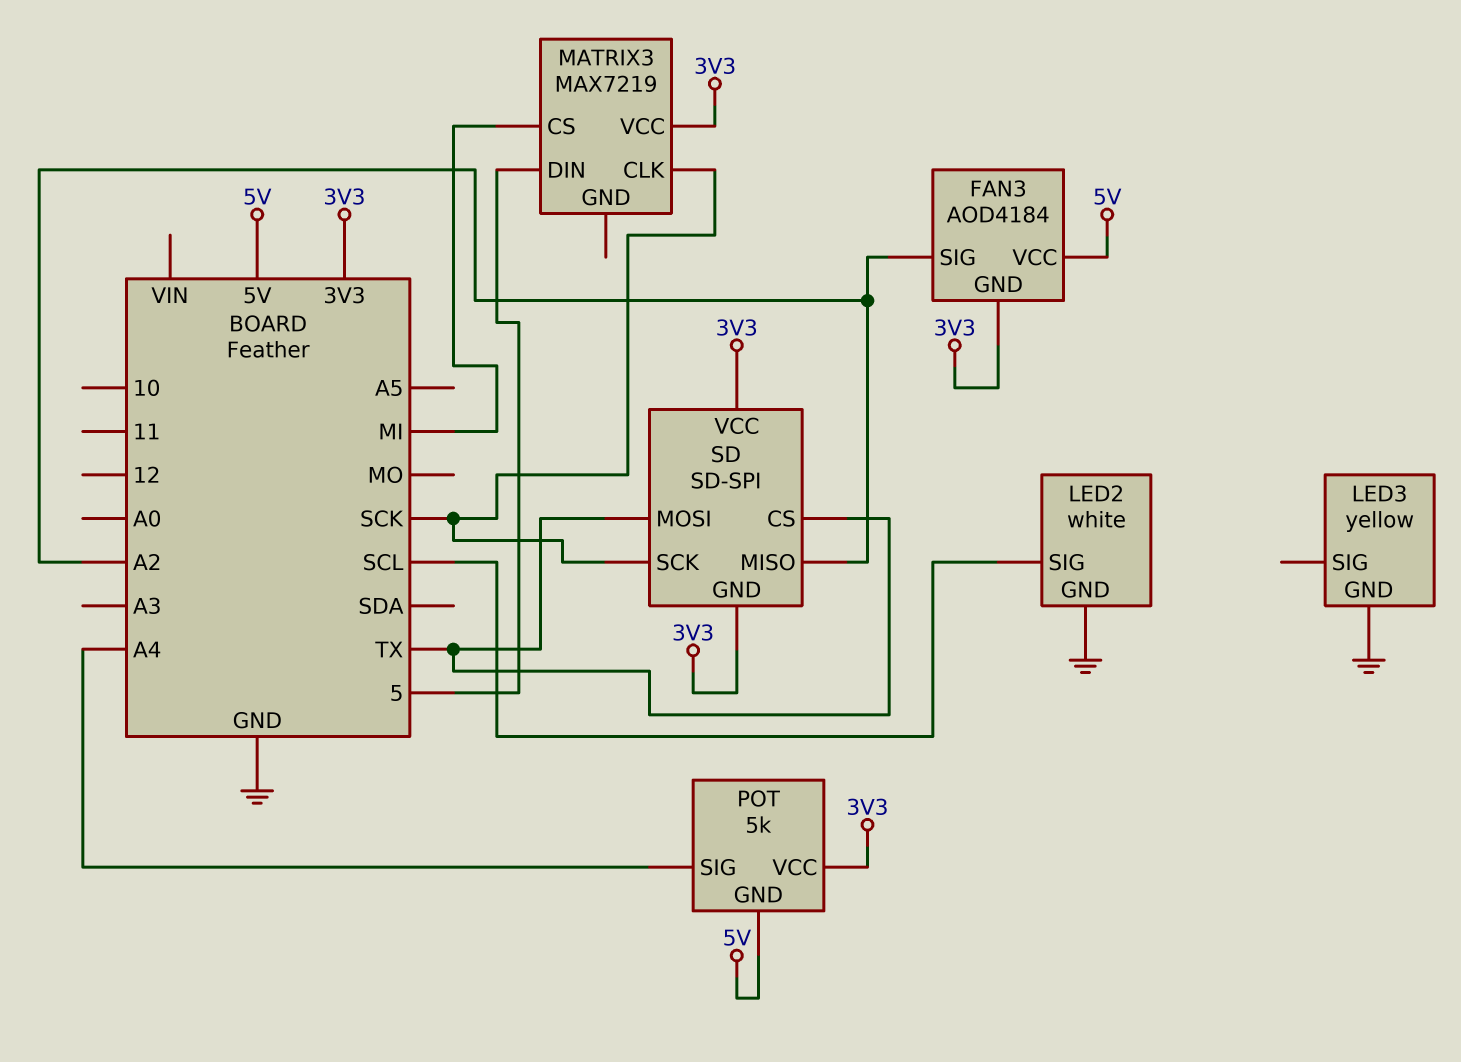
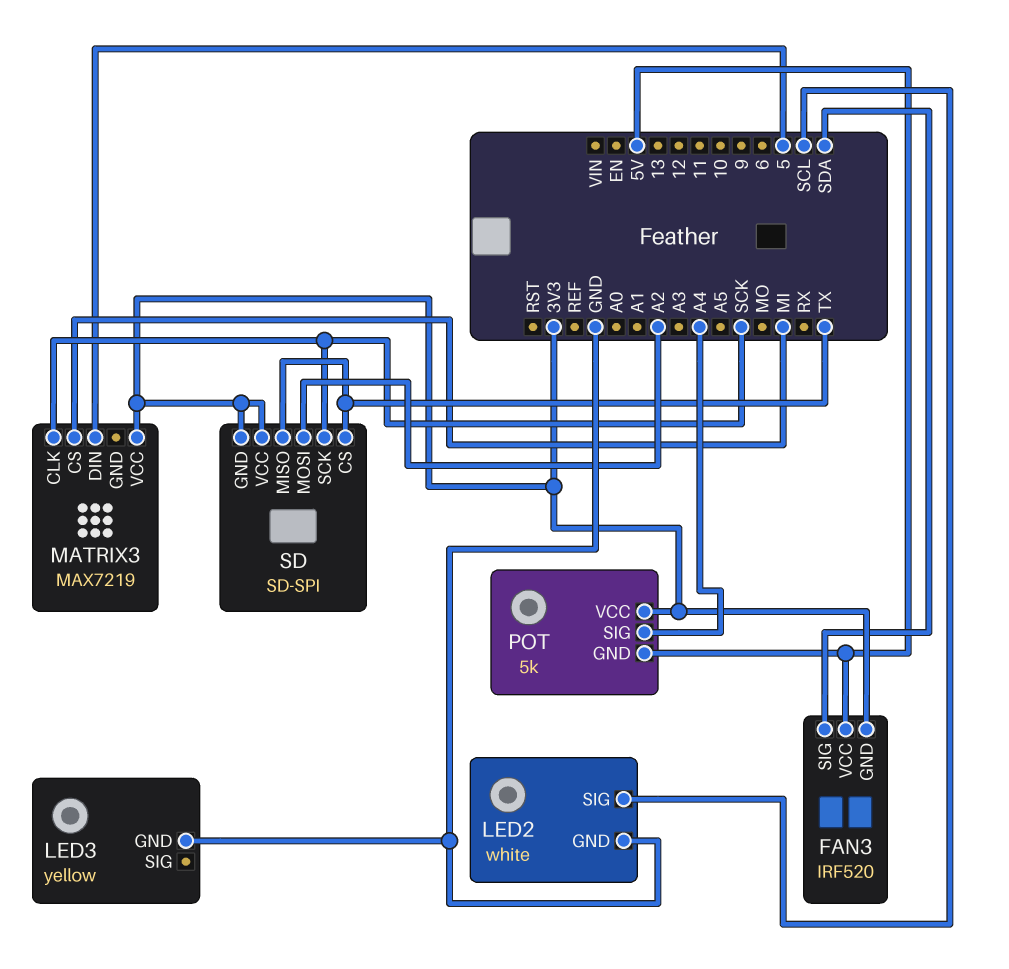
FAN3: AOD4184 -> IRF520
FAN3 pin SIG: A2 -> SDA
SD pin MISO: A2 -> TX
SD pin MOSI: TX -> A2

